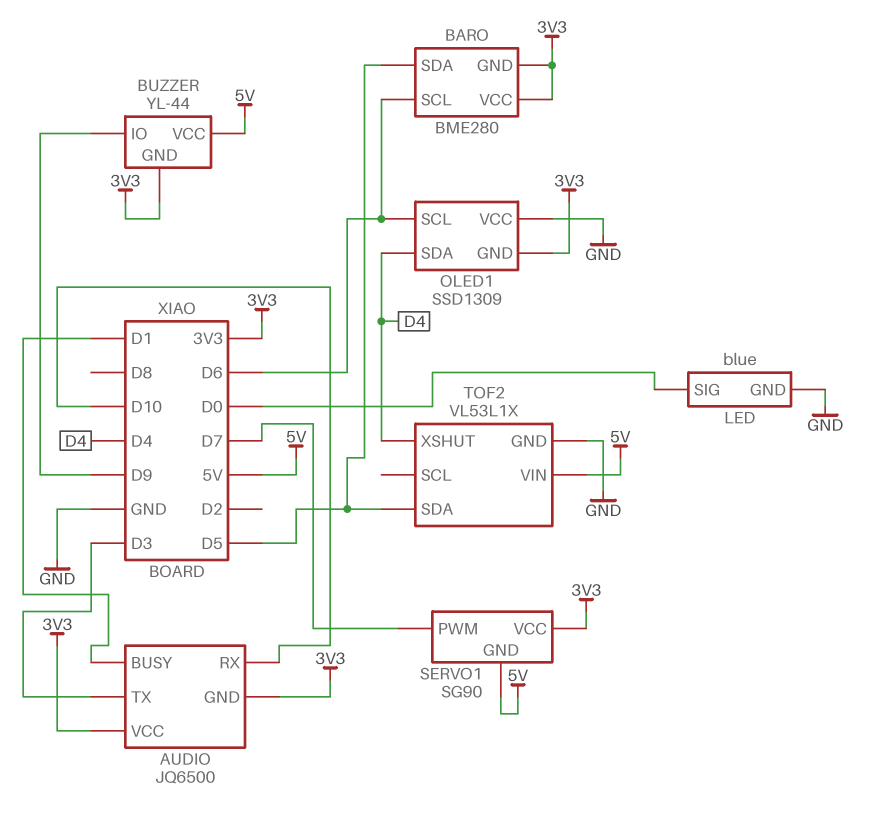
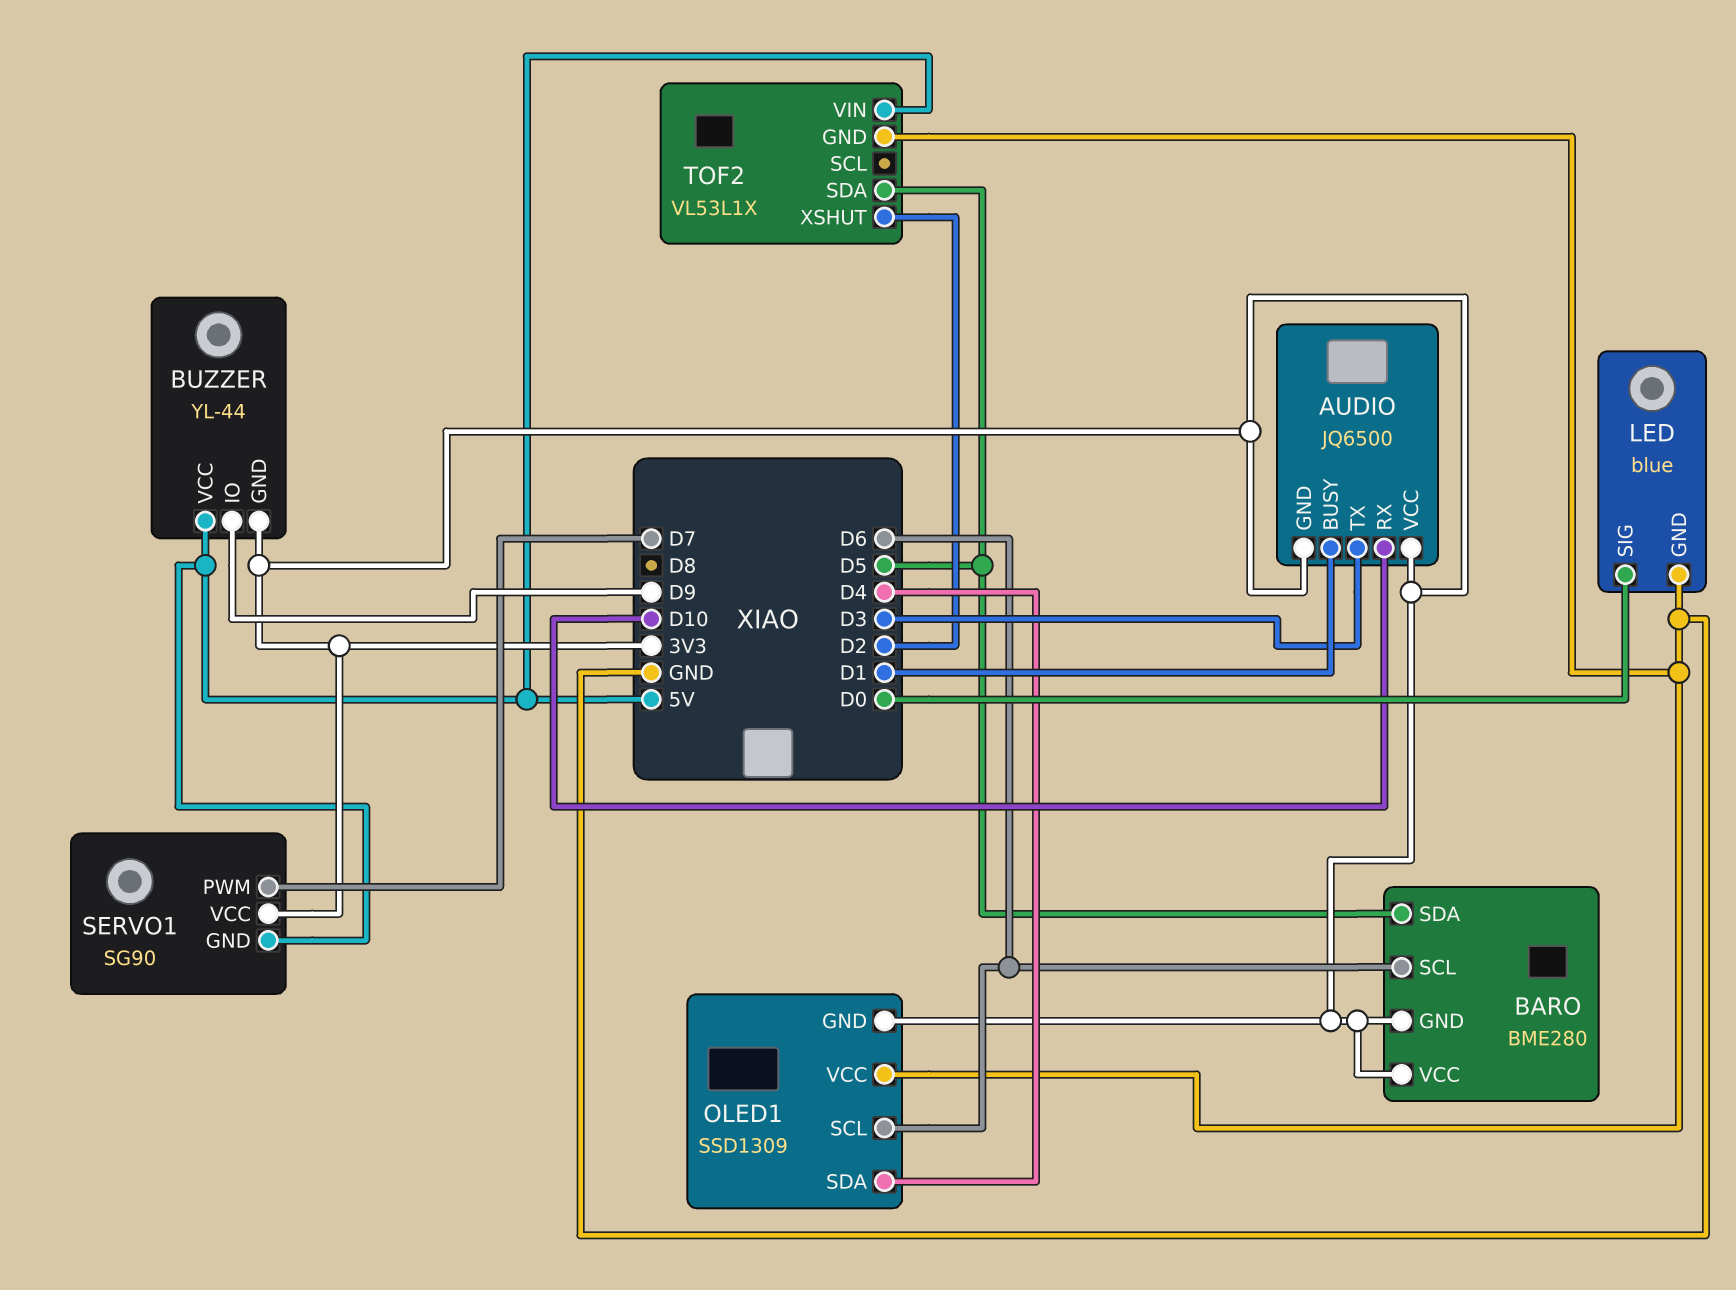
TOF2 pin XSHUT: D4 -> D2

